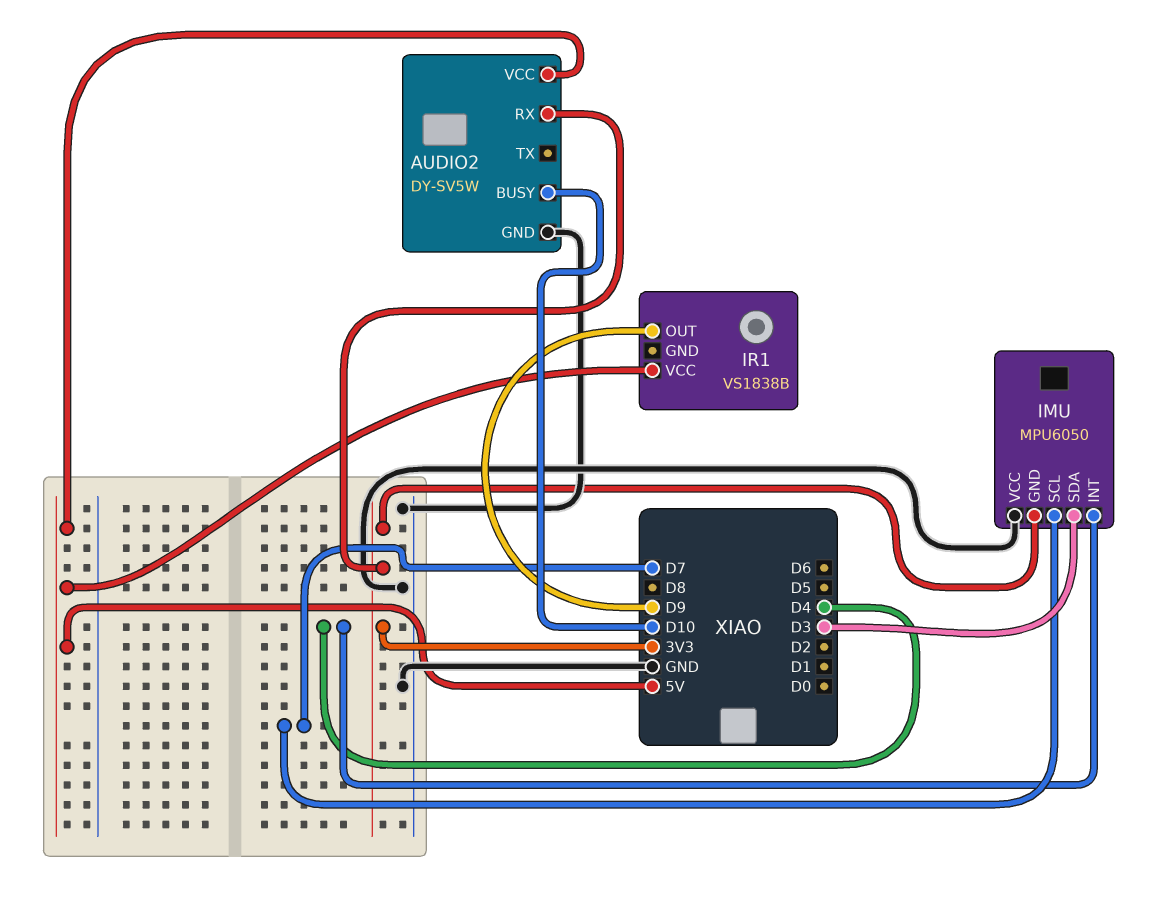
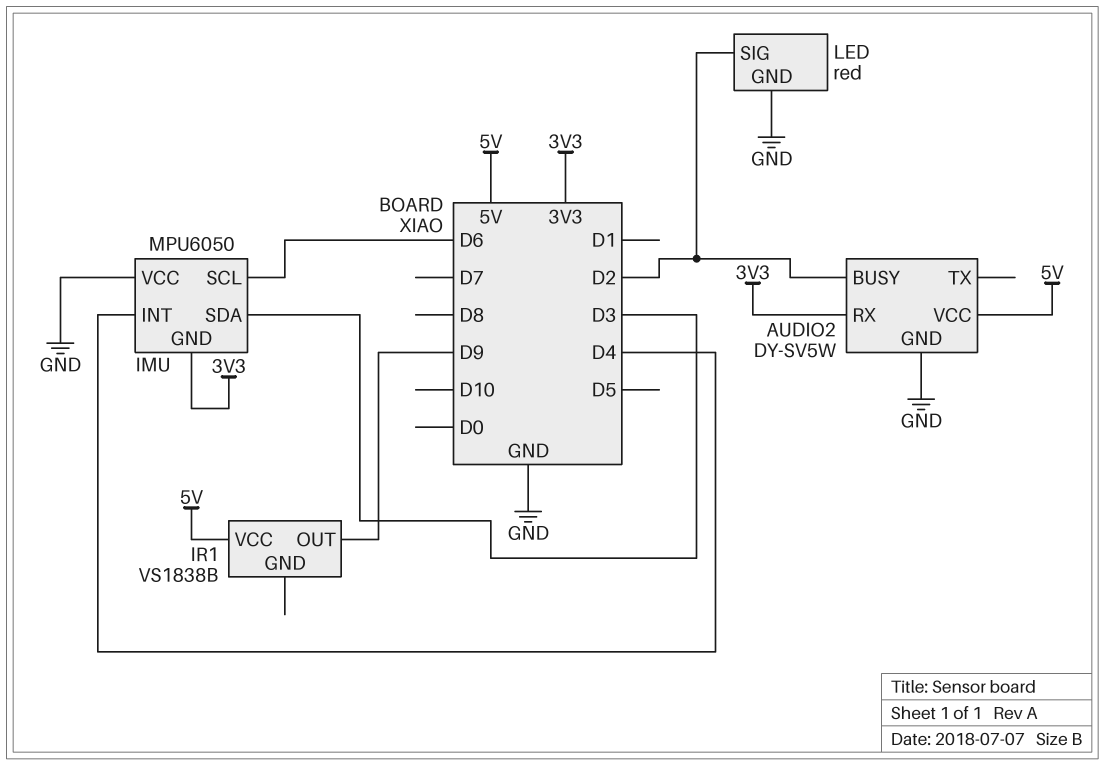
AUDIO2 pin BUSY: D10 -> D2
IMU pin SCL: D7 -> D6
LED: none -> red
LED pin GND: none -> GND
LED pin SIG: none -> D2

